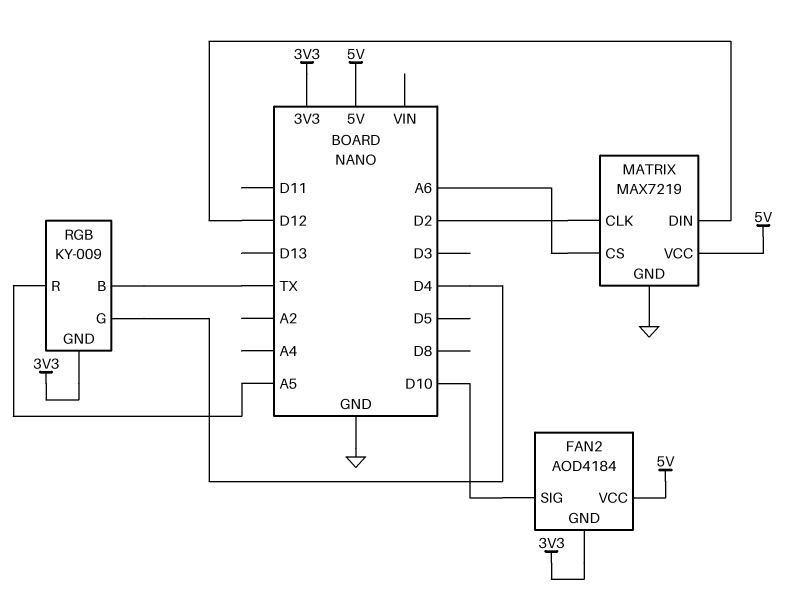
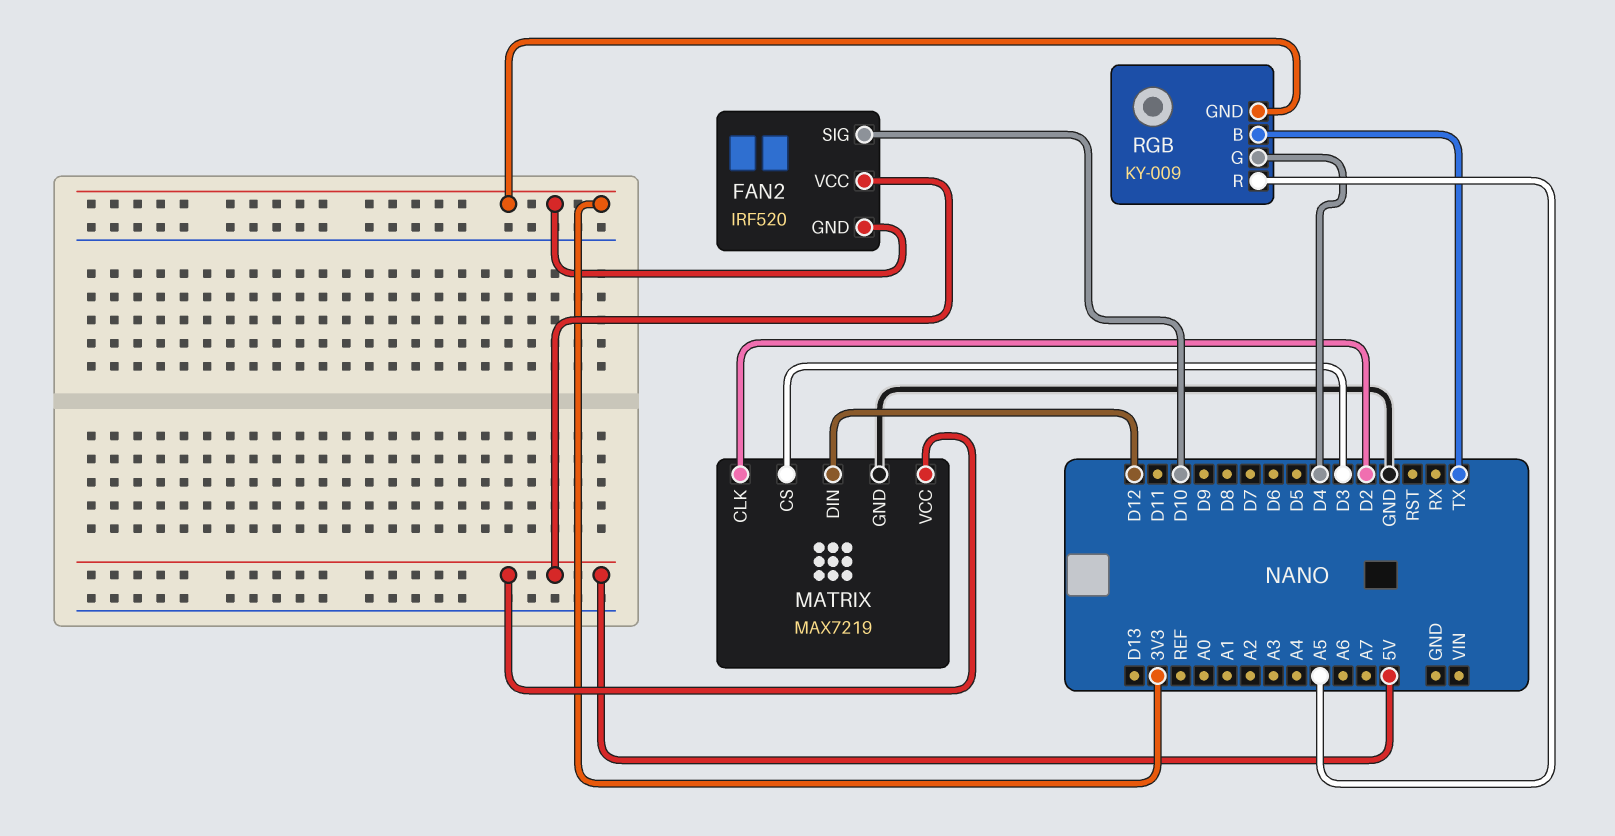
FAN2: AOD4184 -> IRF520
MATRIX pin CS: A6 -> D3

